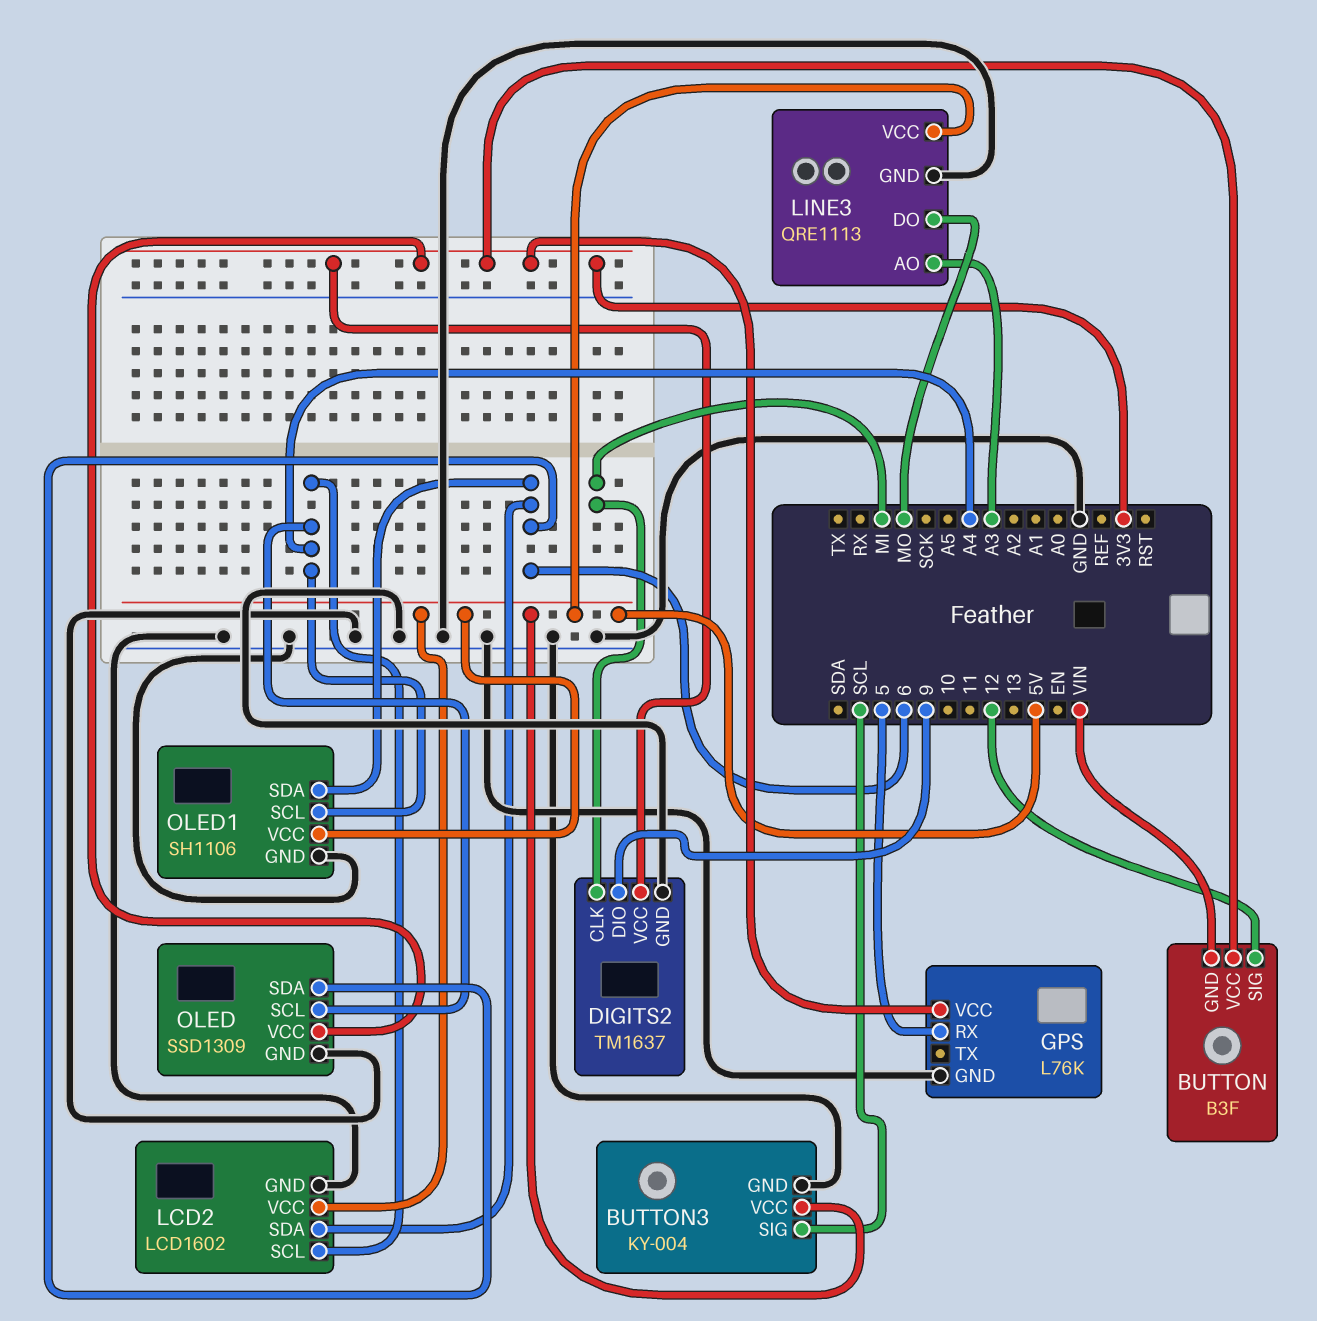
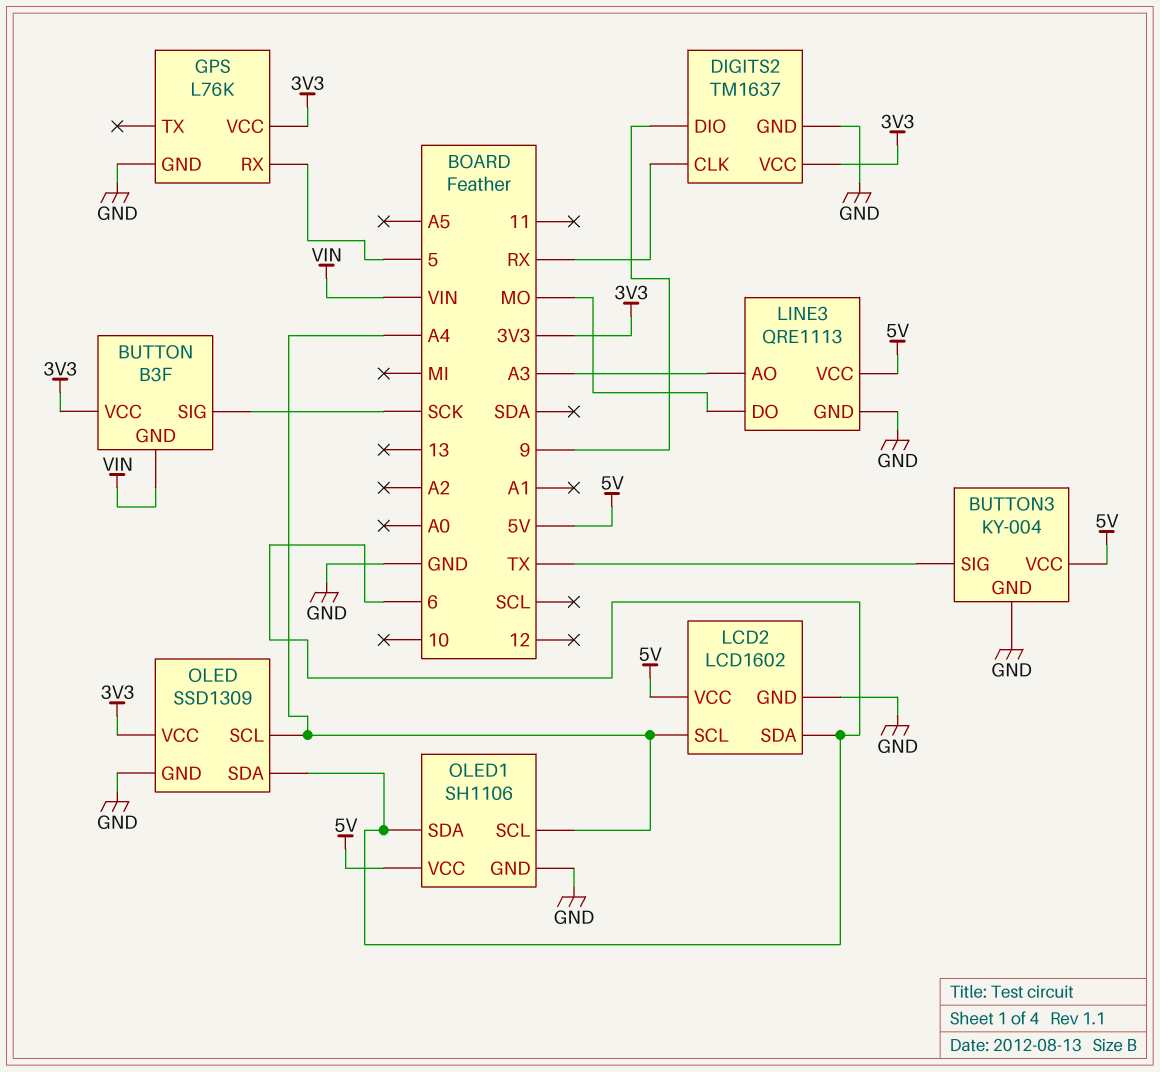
BUTTON pin SIG: 12 -> SCK
BUTTON3 pin SIG: SCL -> TX
DIGITS2 pin CLK: MI -> RX

